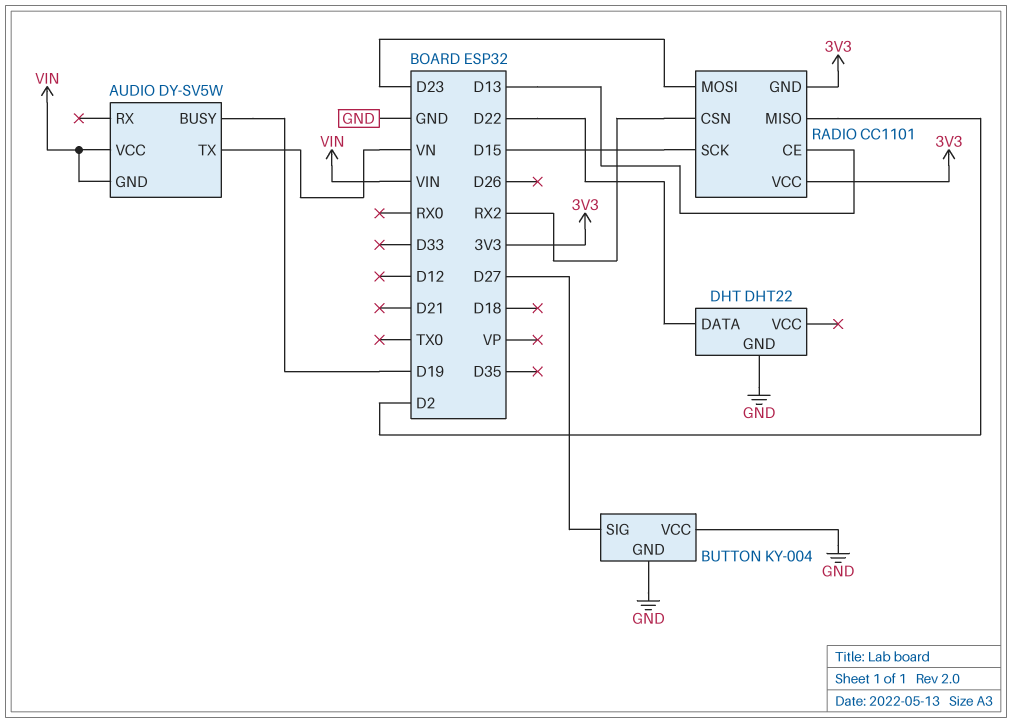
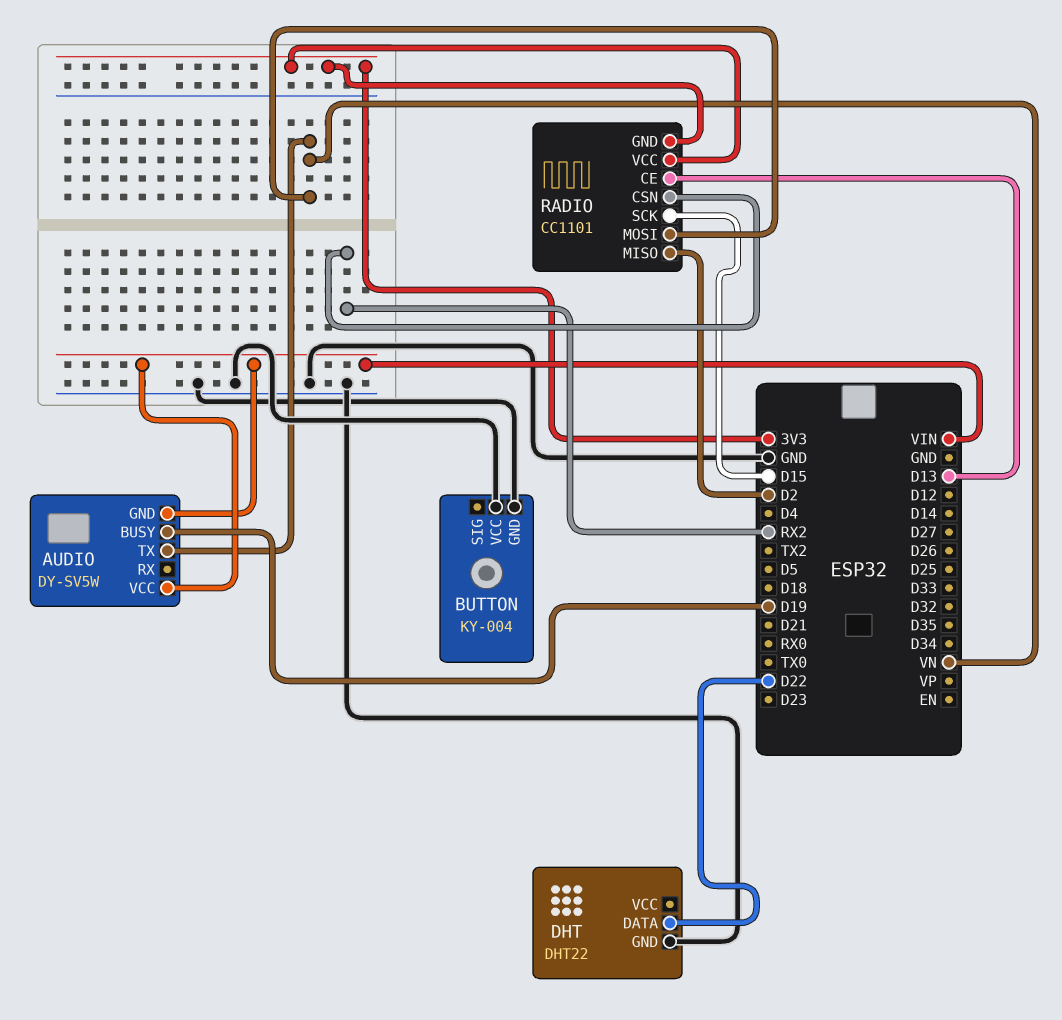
BUTTON pin SIG: D27 -> none
RADIO pin MOSI: D23 -> VN

